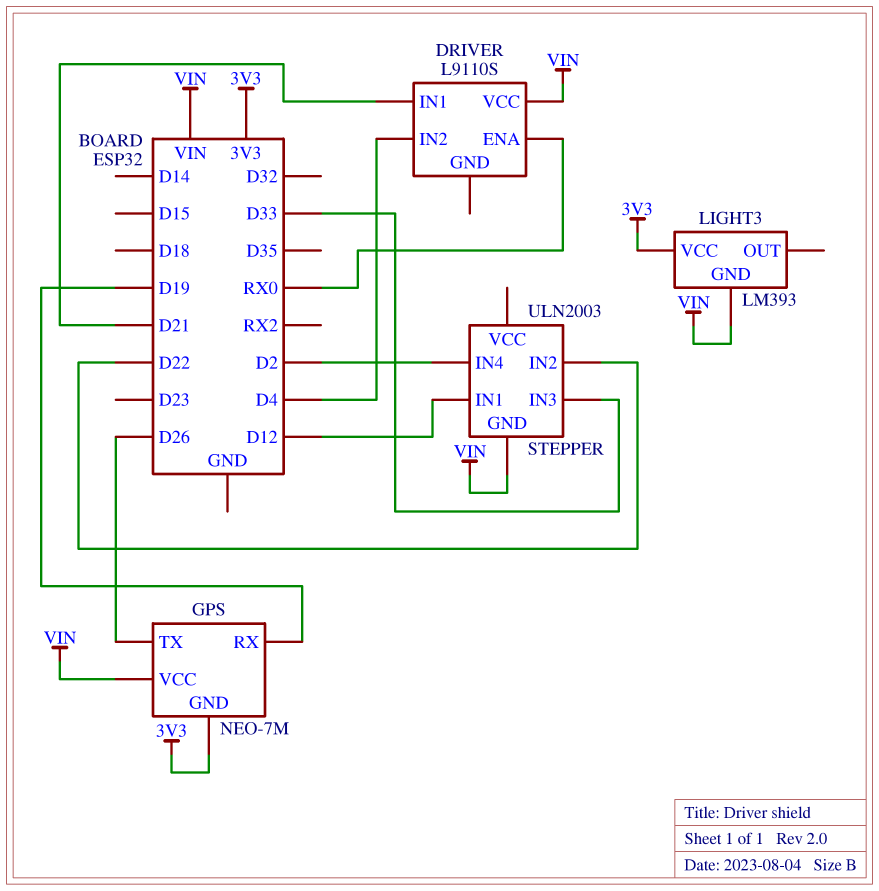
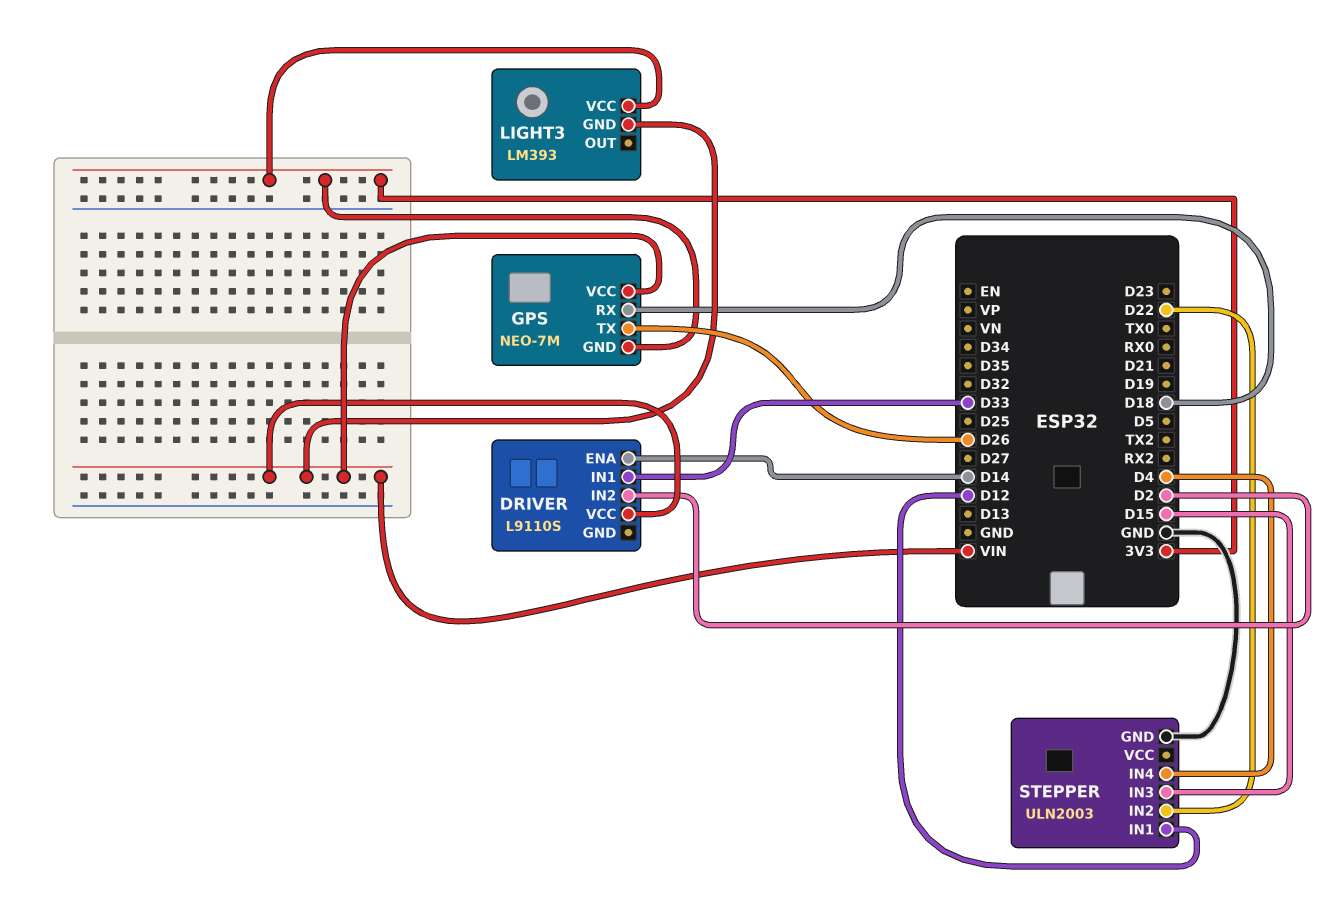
DRIVER pin ENA: RX0 -> D14
DRIVER pin IN1: D21 -> D33
DRIVER pin IN2: D4 -> D2
GPS pin RX: D19 -> D18
STEPPER pin GND: VIN -> GND
STEPPER pin IN3: D33 -> D15
STEPPER pin IN4: D2 -> D4

